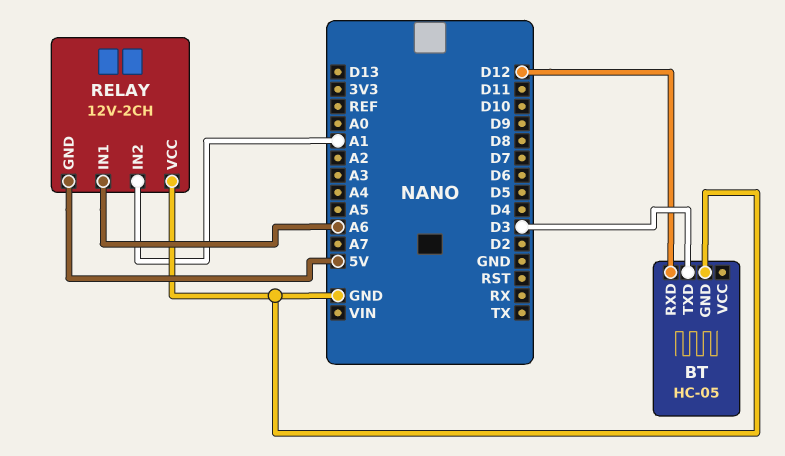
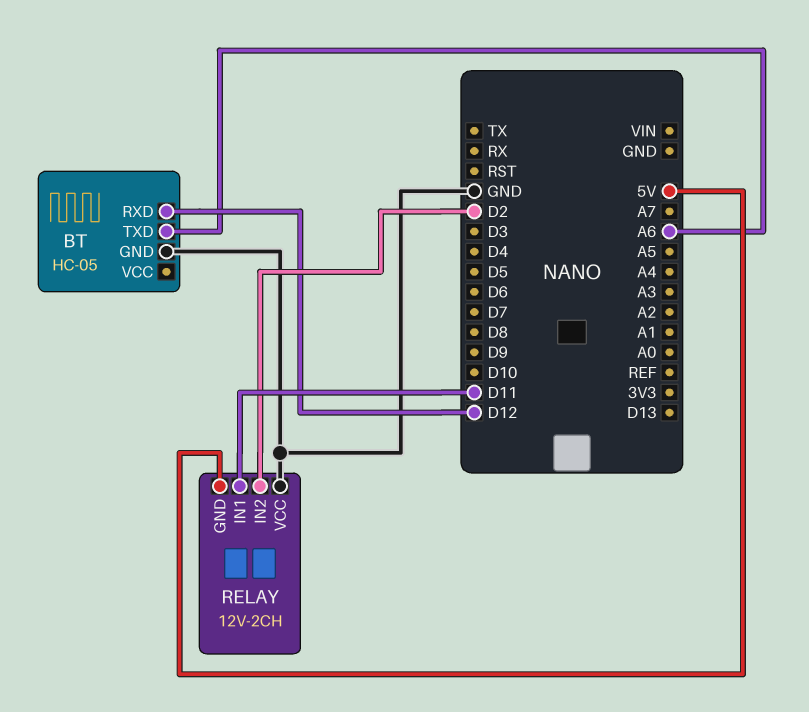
BT pin TXD: D3 -> A6
RELAY pin IN1: A6 -> D11
RELAY pin IN2: A1 -> D2

